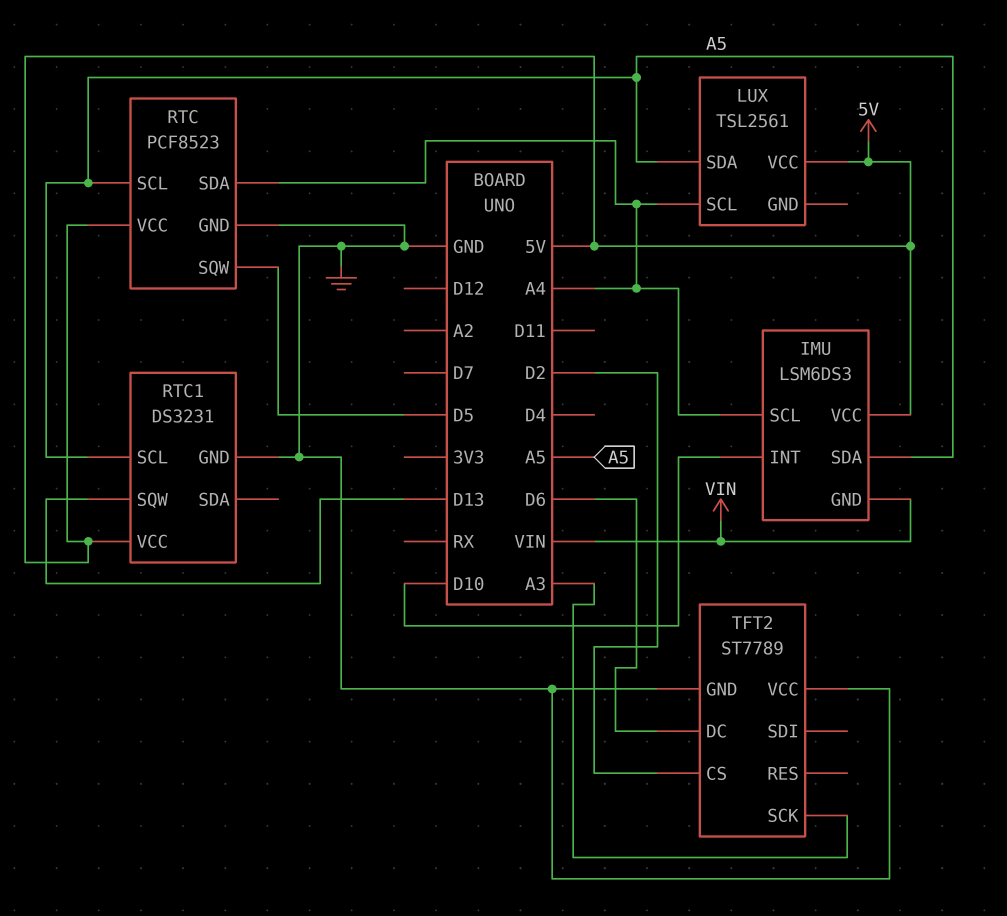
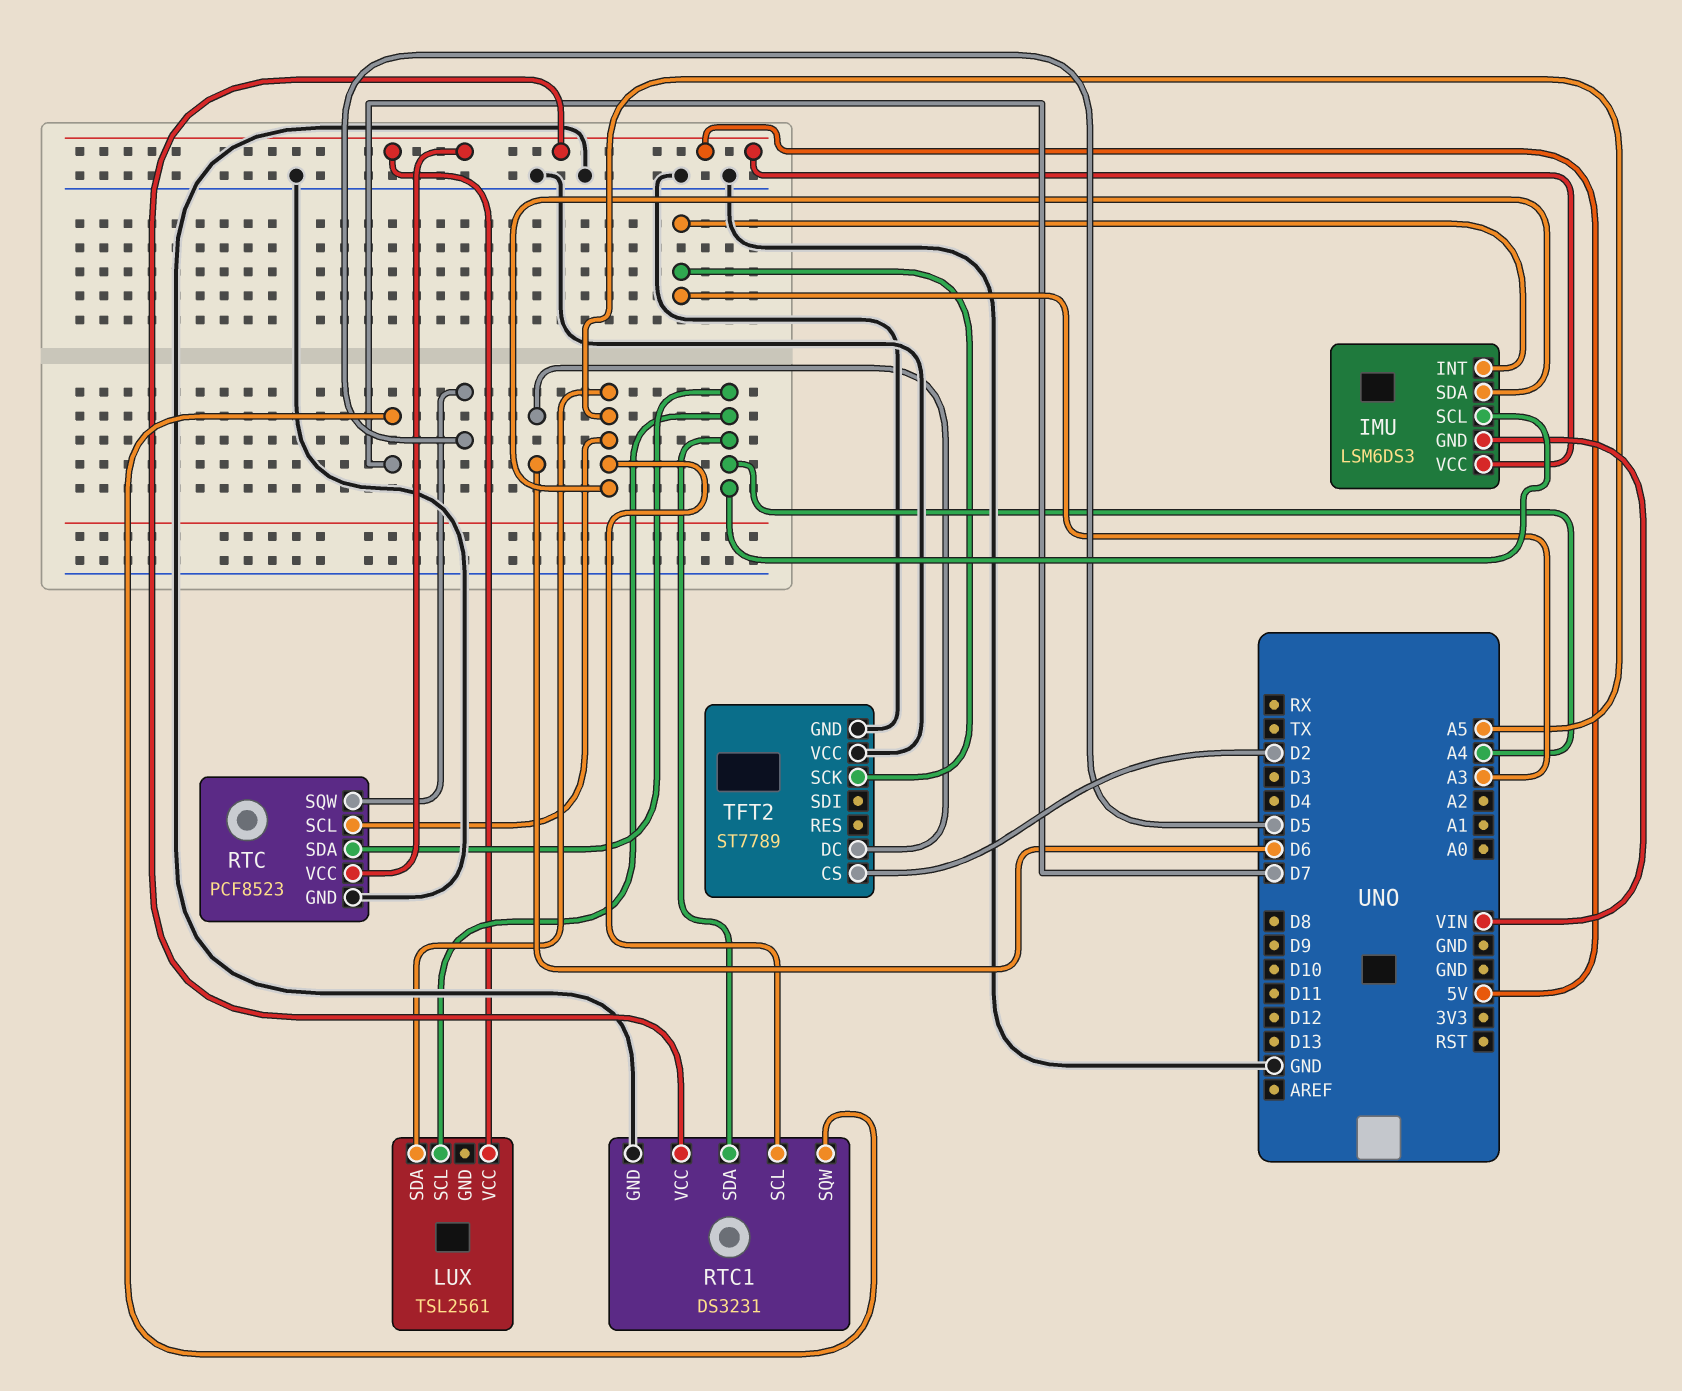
IMU pin INT: D10 -> A3
RTC1 pin SDA: none -> A4
RTC1 pin SQW: D13 -> D7

